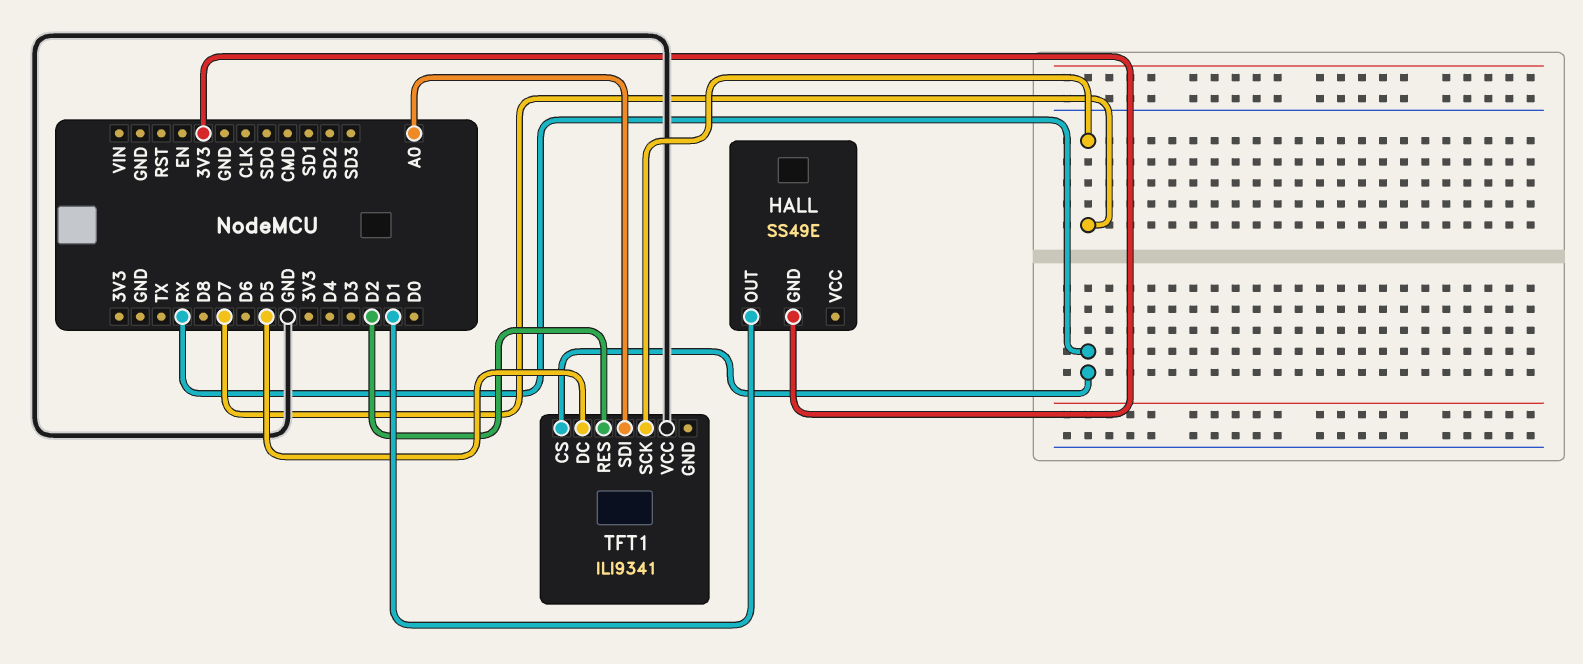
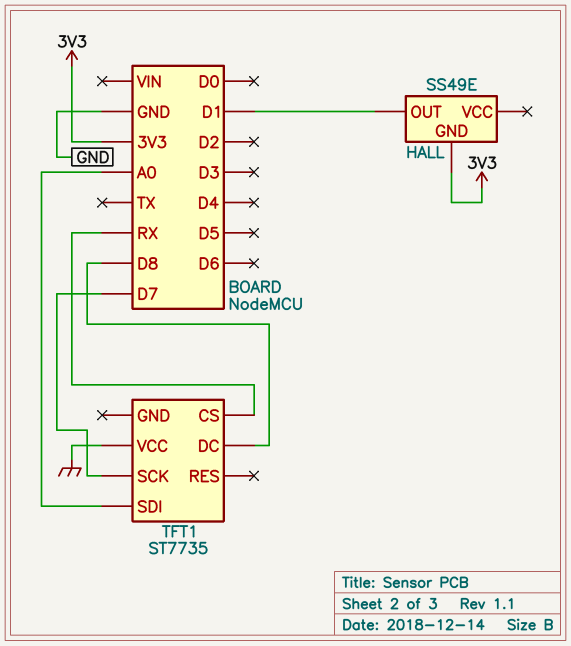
TFT1: ILI9341 -> ST7735
TFT1 pin DC: D5 -> D8
TFT1 pin RES: D2 -> none

